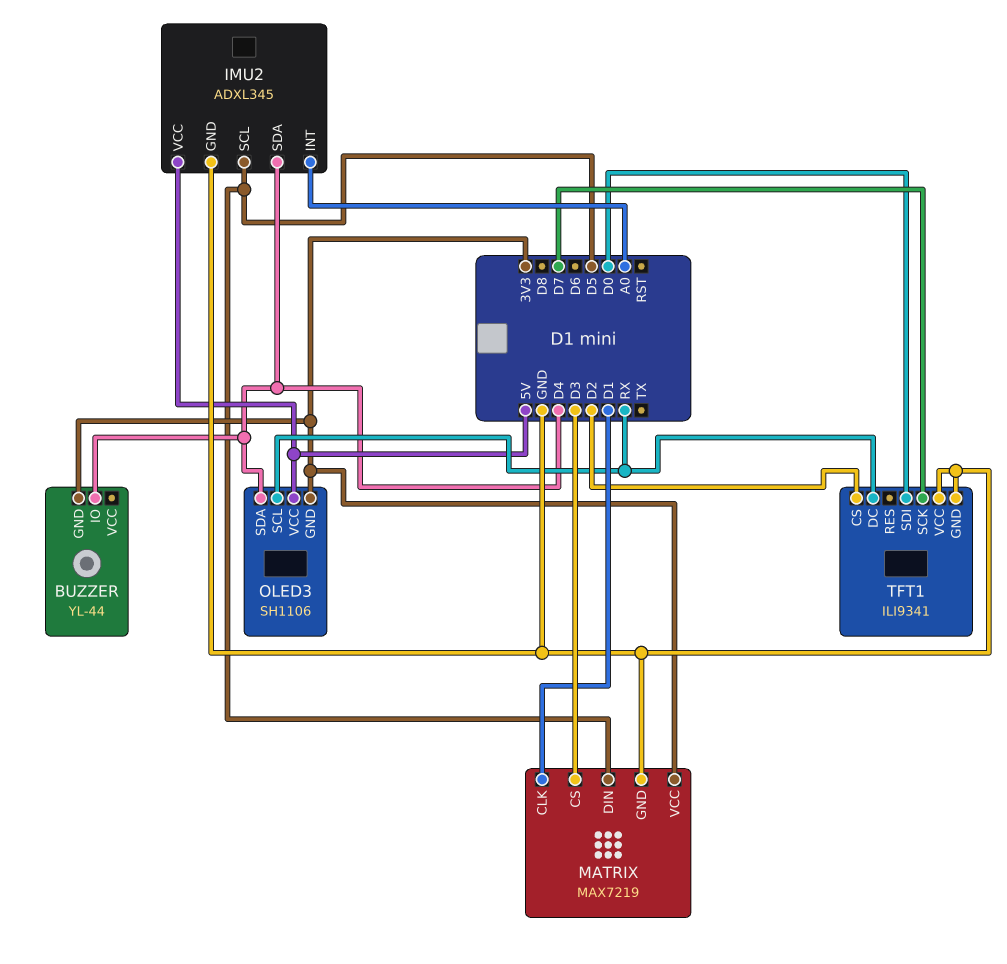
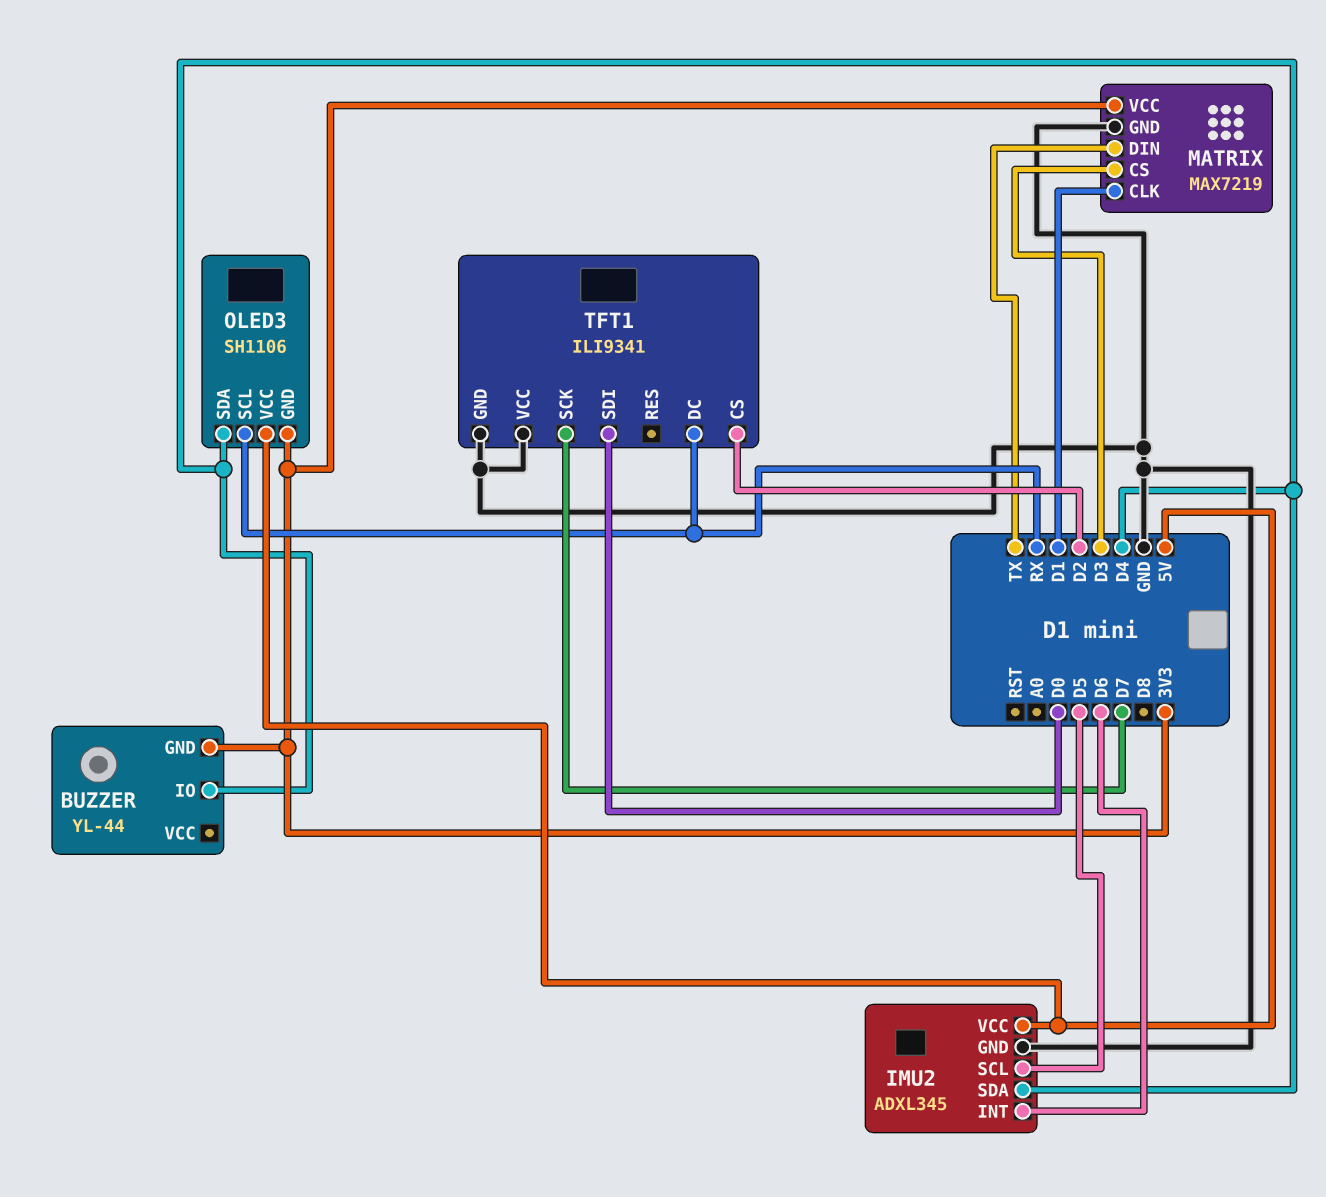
IMU2 pin INT: A0 -> D6
MATRIX pin DIN: D5 -> TX

